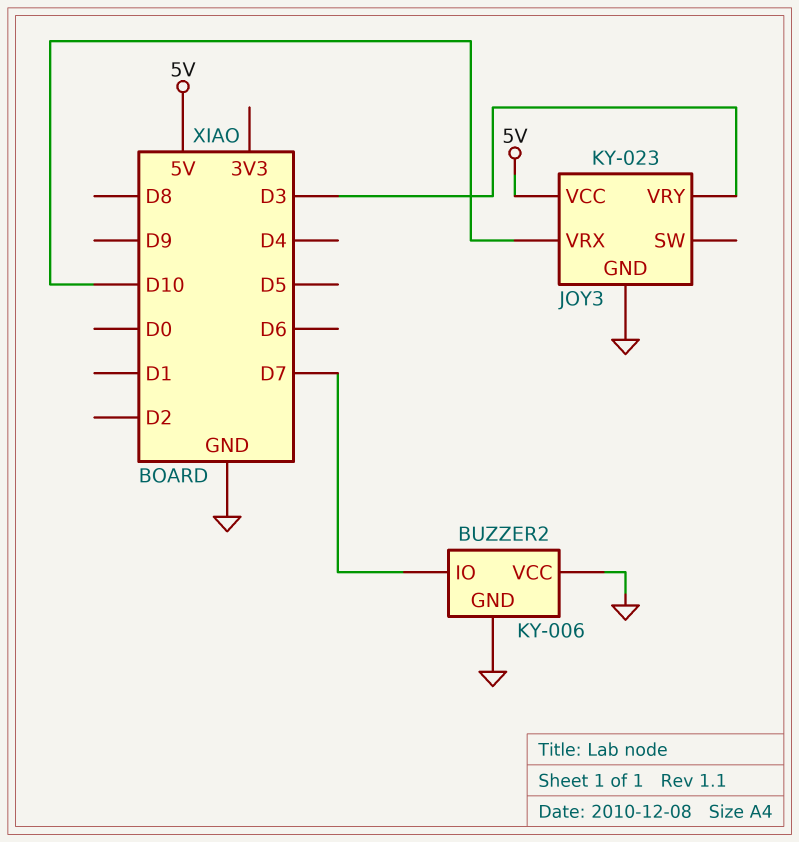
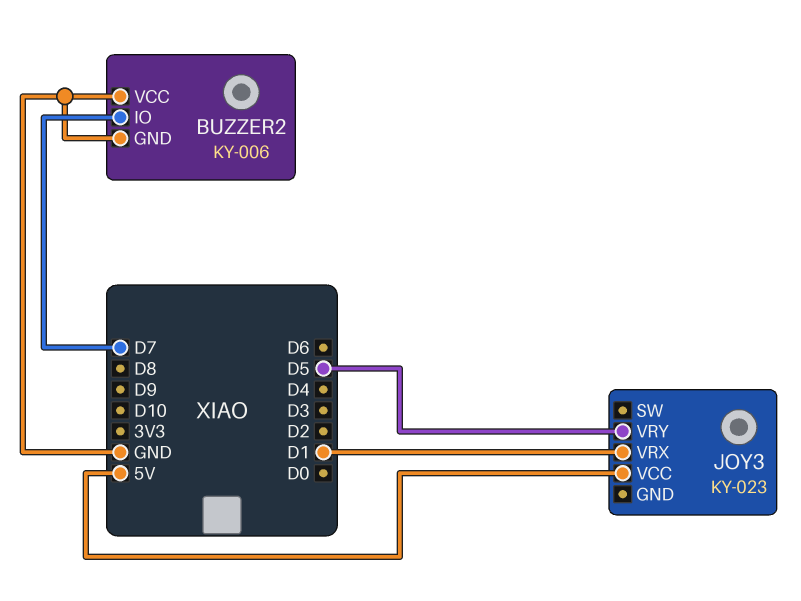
JOY3 pin GND: GND -> none
JOY3 pin VRX: D10 -> D1
JOY3 pin VRY: D3 -> D5

